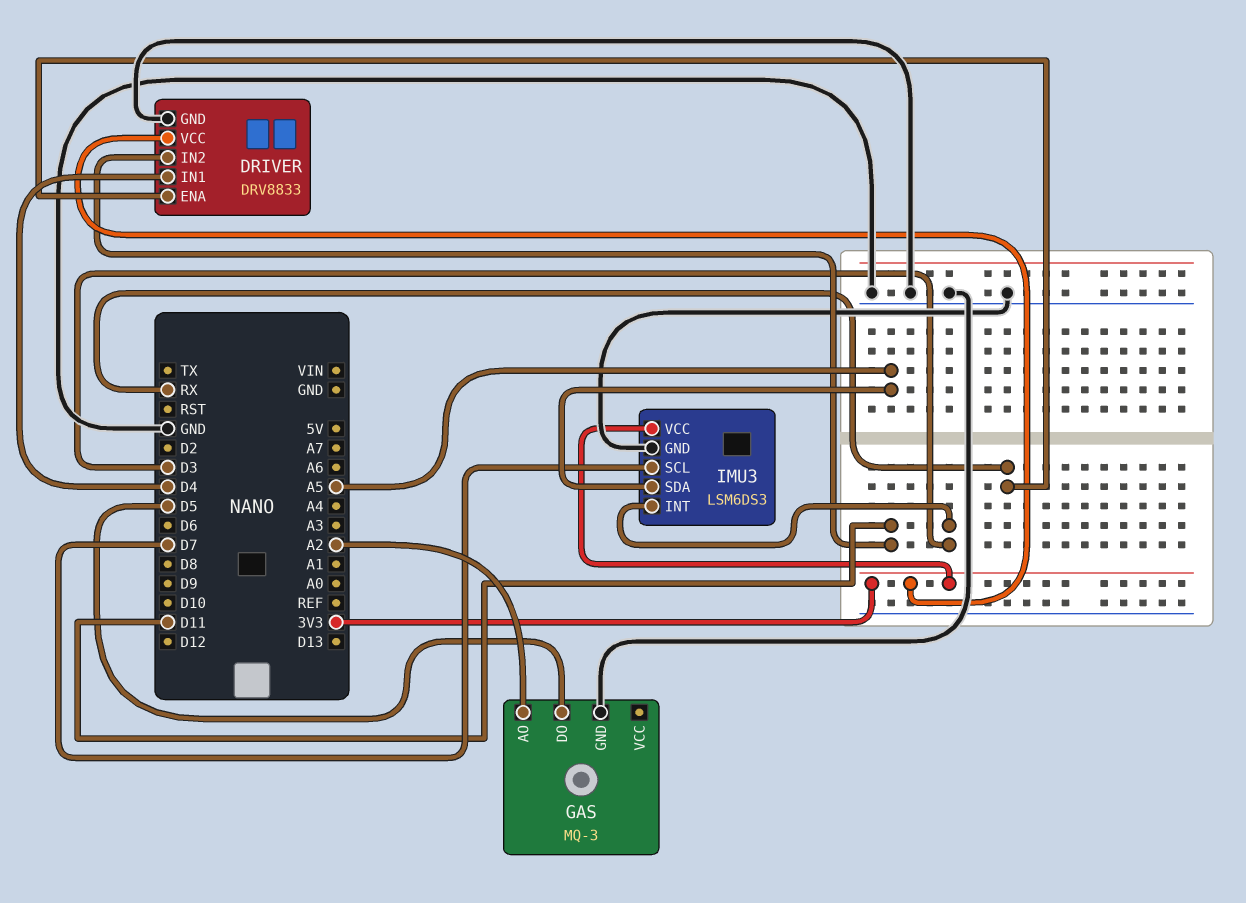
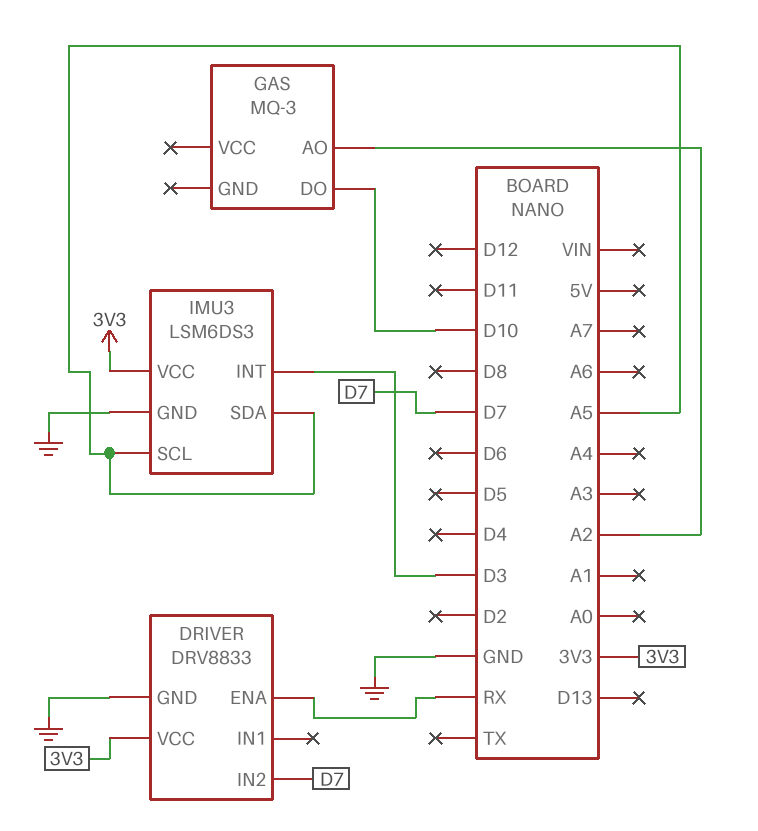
DRIVER pin IN1: D4 -> none
DRIVER pin IN2: D11 -> D7
GAS pin DO: D5 -> D10
GAS pin GND: GND -> none
IMU3 pin SCL: D7 -> A5

